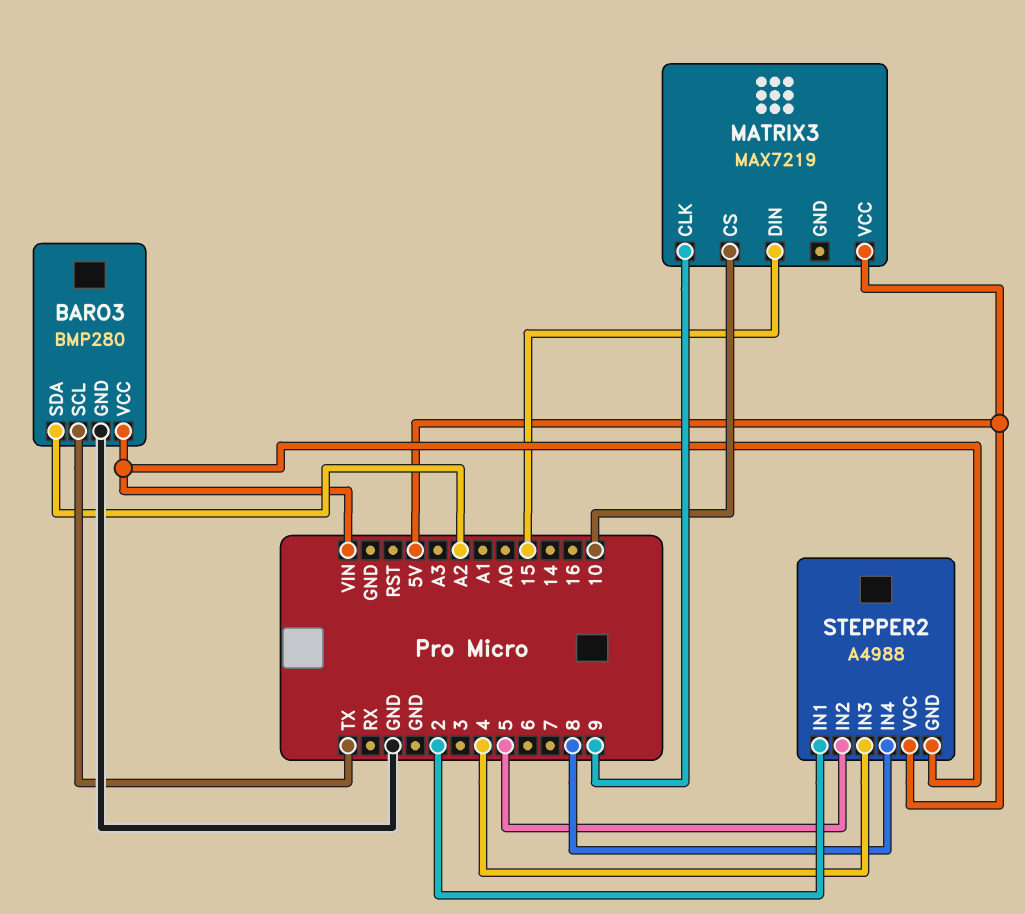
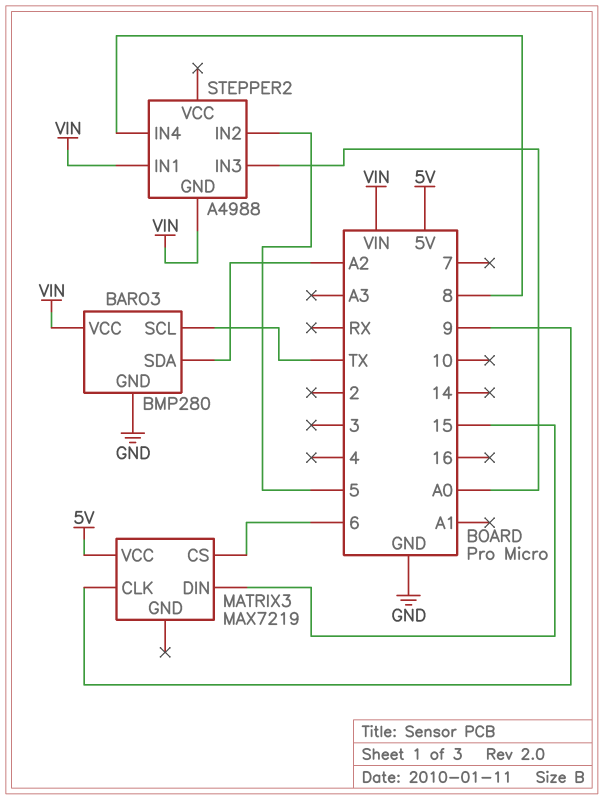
MATRIX3 pin CS: 10 -> 6
STEPPER2 pin IN1: 2 -> VIN
STEPPER2 pin IN3: 4 -> A0
STEPPER2 pin VCC: 5V -> none

